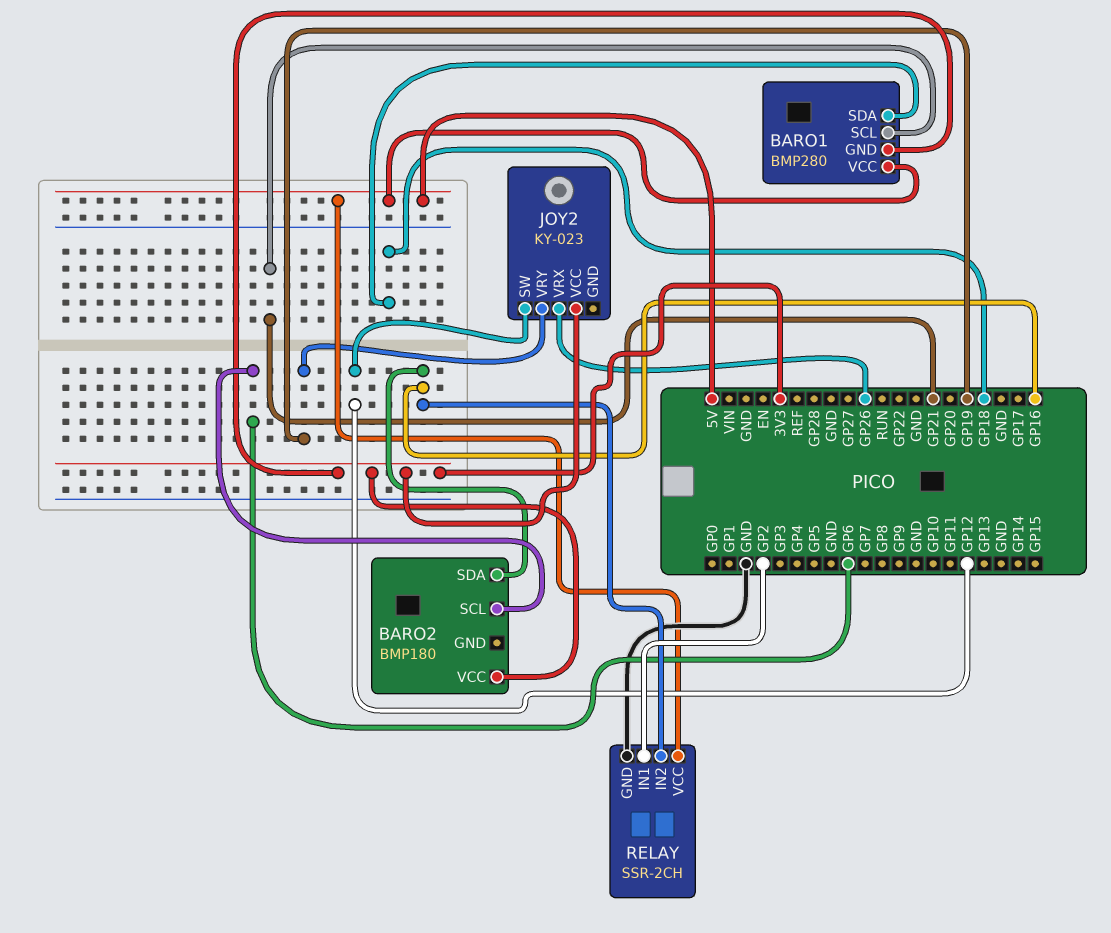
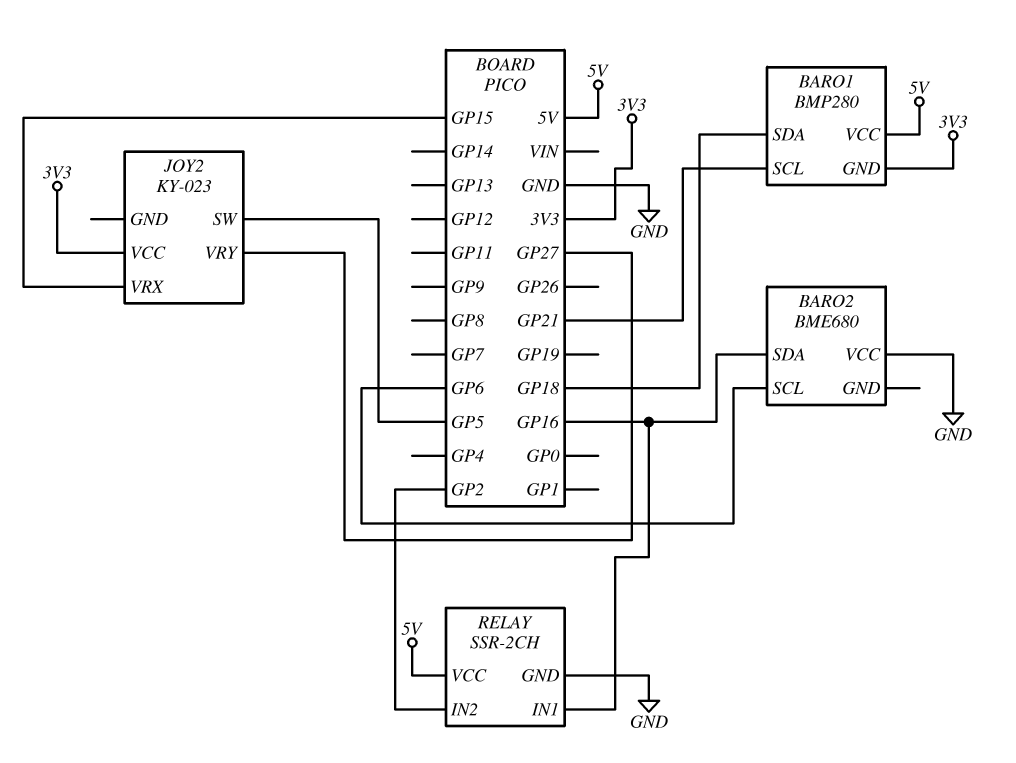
BARO2: BMP180 -> BME680
BARO2 pin VCC: 3V3 -> GND
JOY2 pin SW: GP12 -> GP5
JOY2 pin VRX: GP26 -> GP15
JOY2 pin VRY: GP19 -> GP27
RELAY pin IN1: GP2 -> GP16
RELAY pin IN2: GP16 -> GP2

